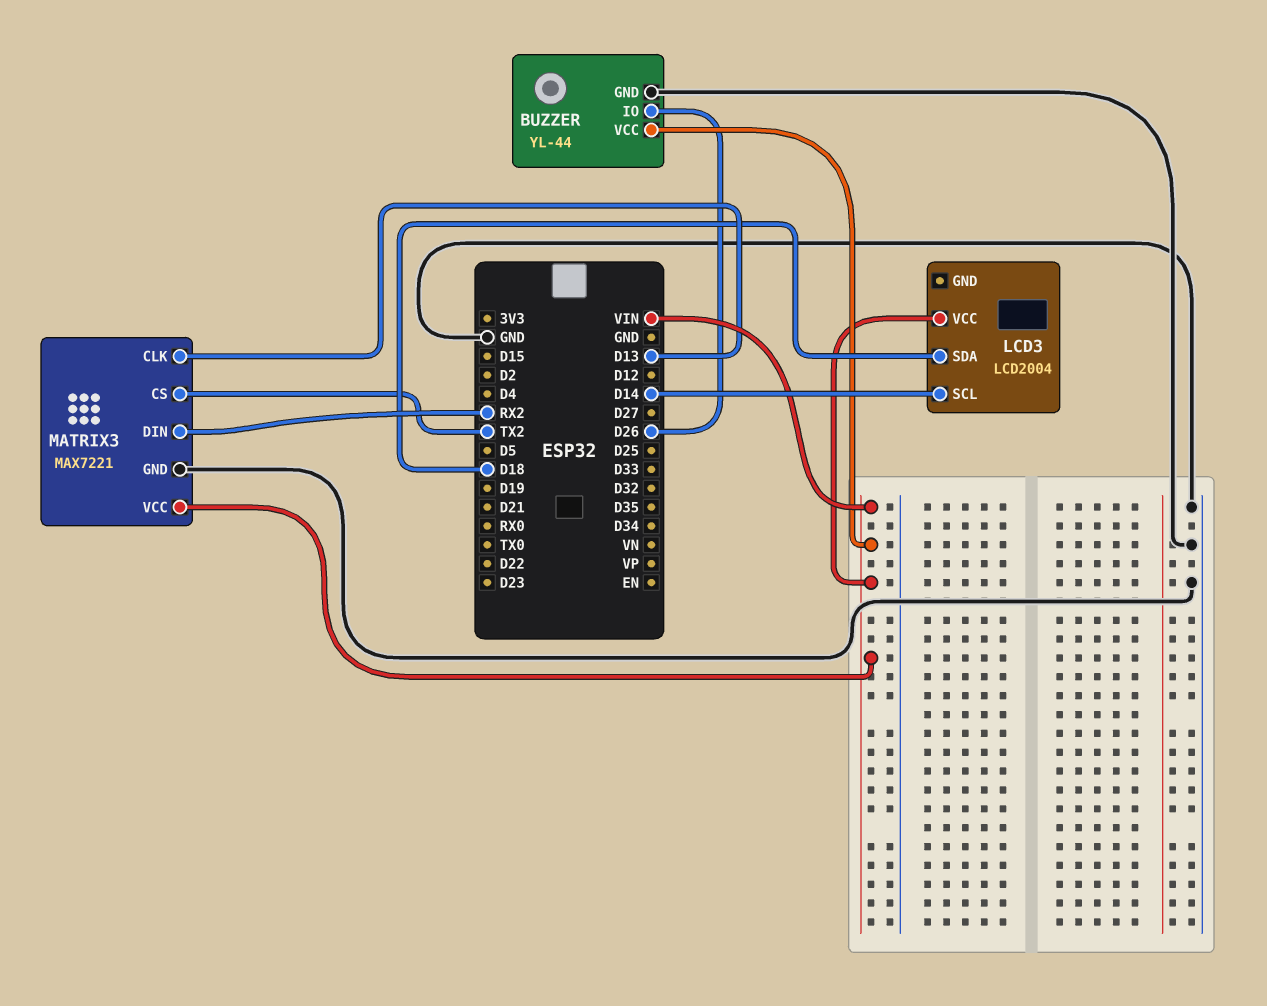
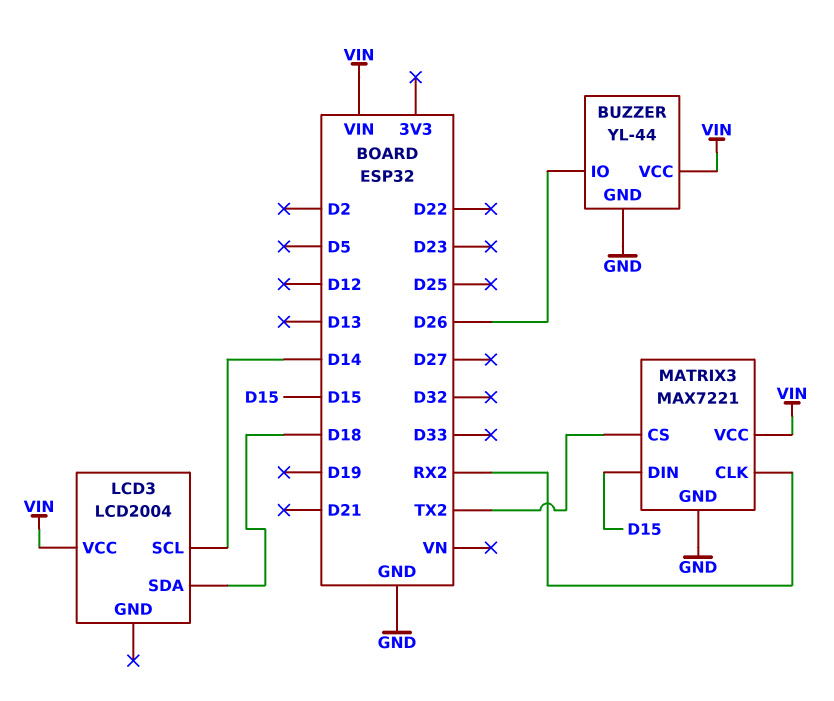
MATRIX3 pin CLK: D13 -> RX2
MATRIX3 pin DIN: RX2 -> D15

